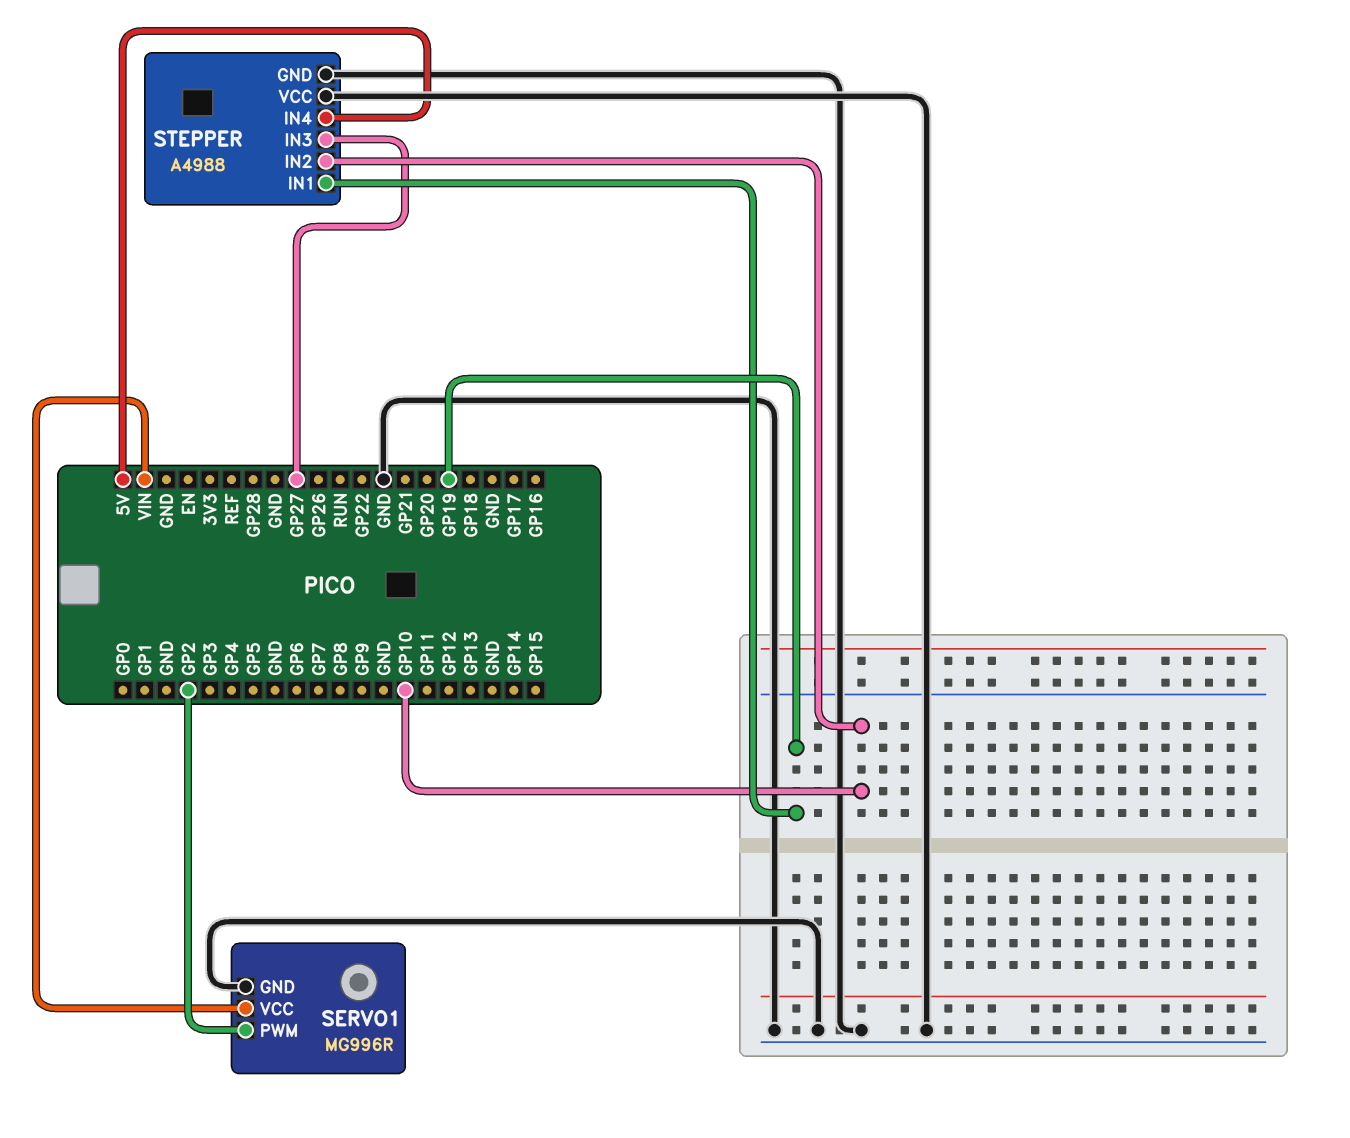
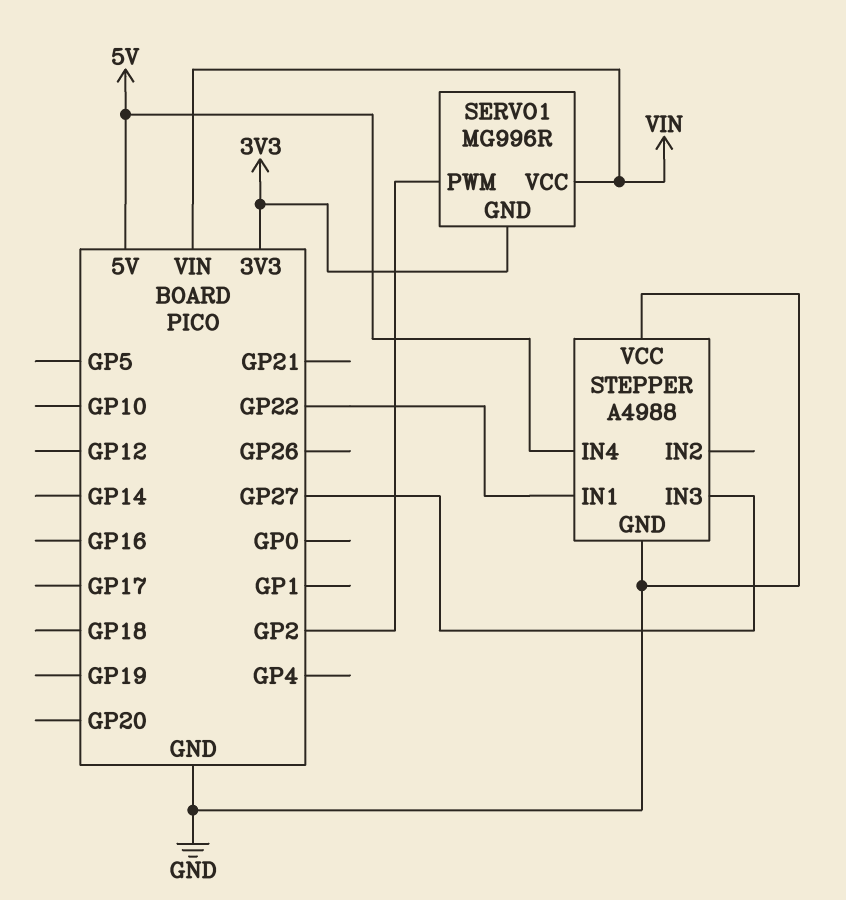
SERVO1 pin GND: GND -> 3V3
STEPPER pin IN1: GP19 -> GP22
STEPPER pin IN2: GP10 -> none

